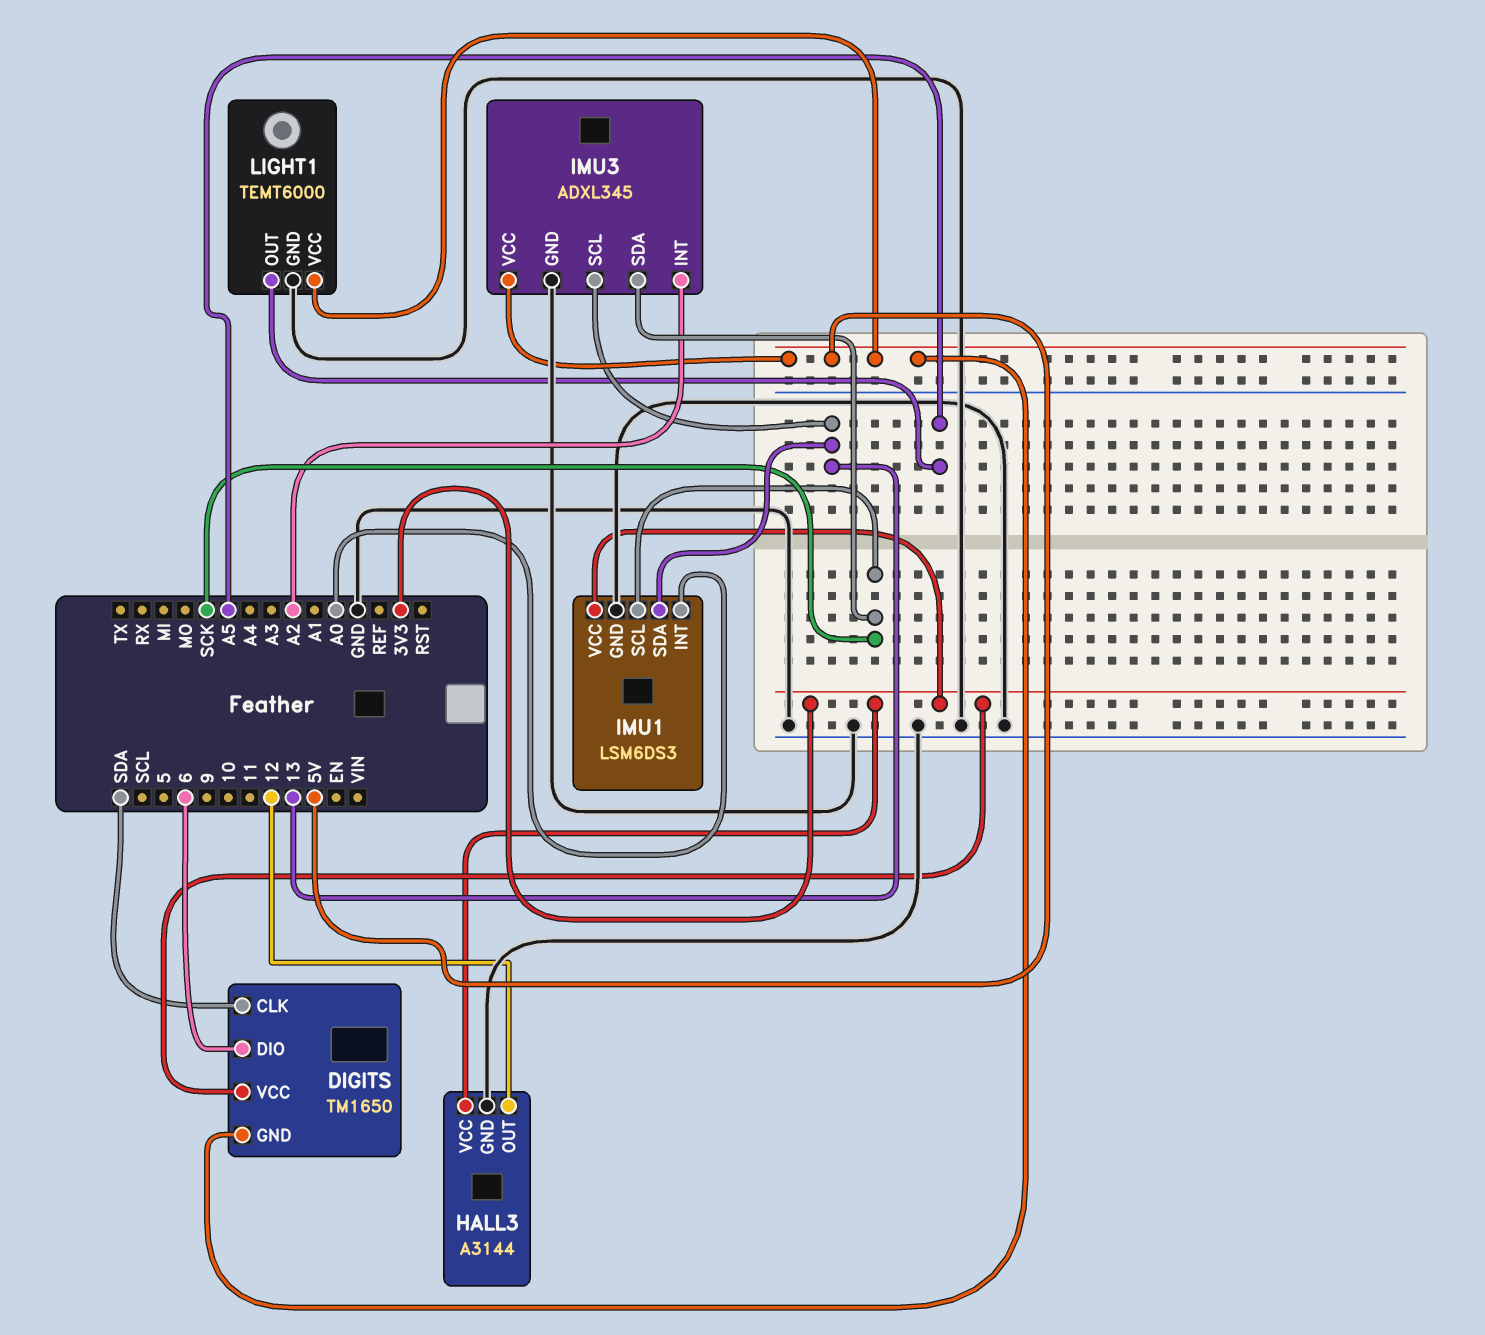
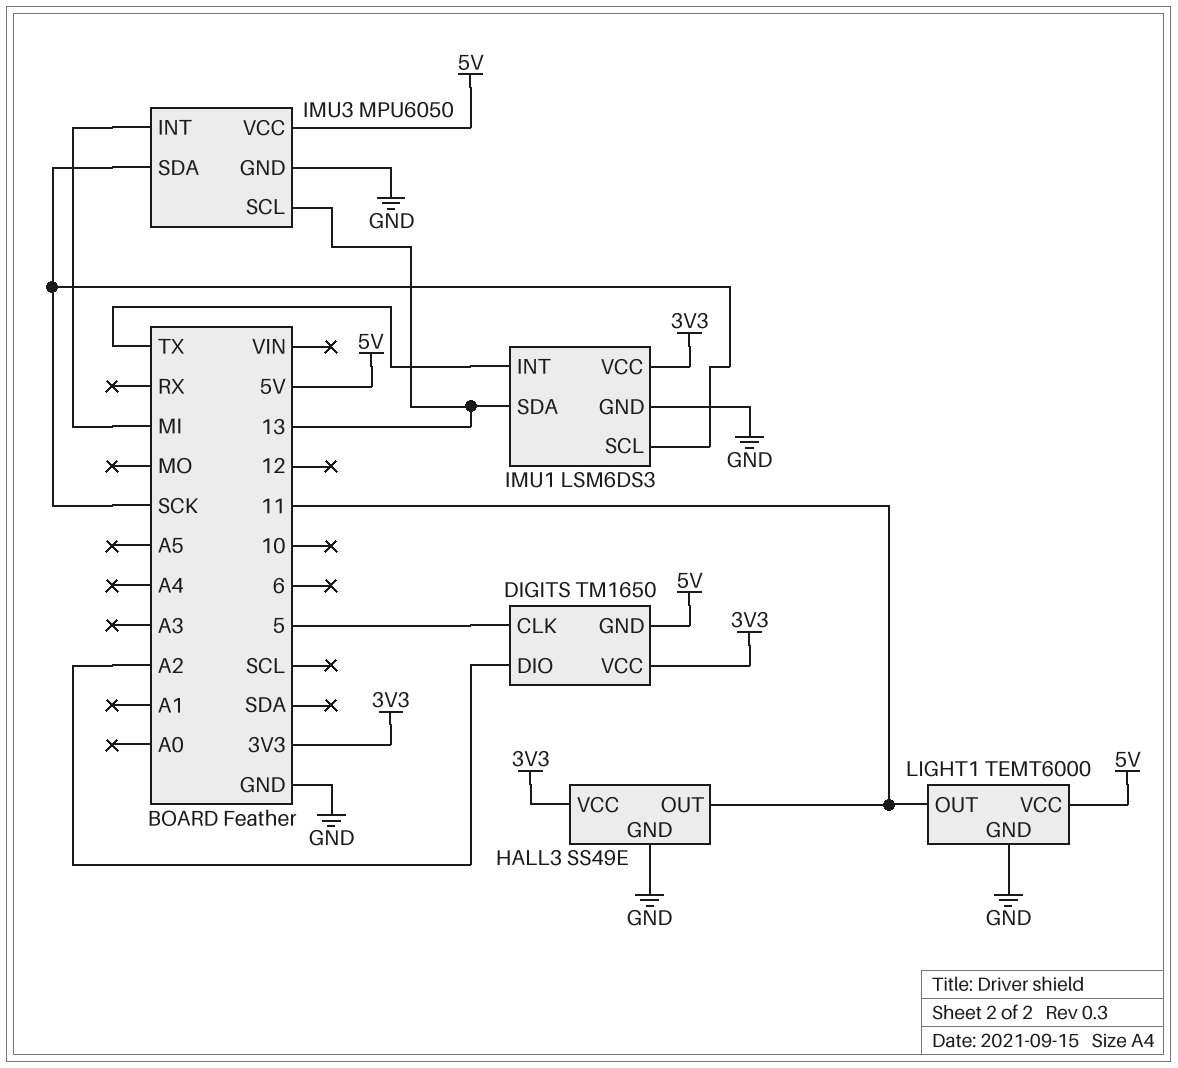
DIGITS pin CLK: SDA -> 5
DIGITS pin DIO: 6 -> A2
HALL3: A3144 -> SS49E
HALL3 pin OUT: 12 -> 11
IMU1 pin INT: A0 -> TX
IMU3: ADXL345 -> MPU6050
IMU3 pin INT: A2 -> MI
LIGHT1 pin OUT: A5 -> 11

